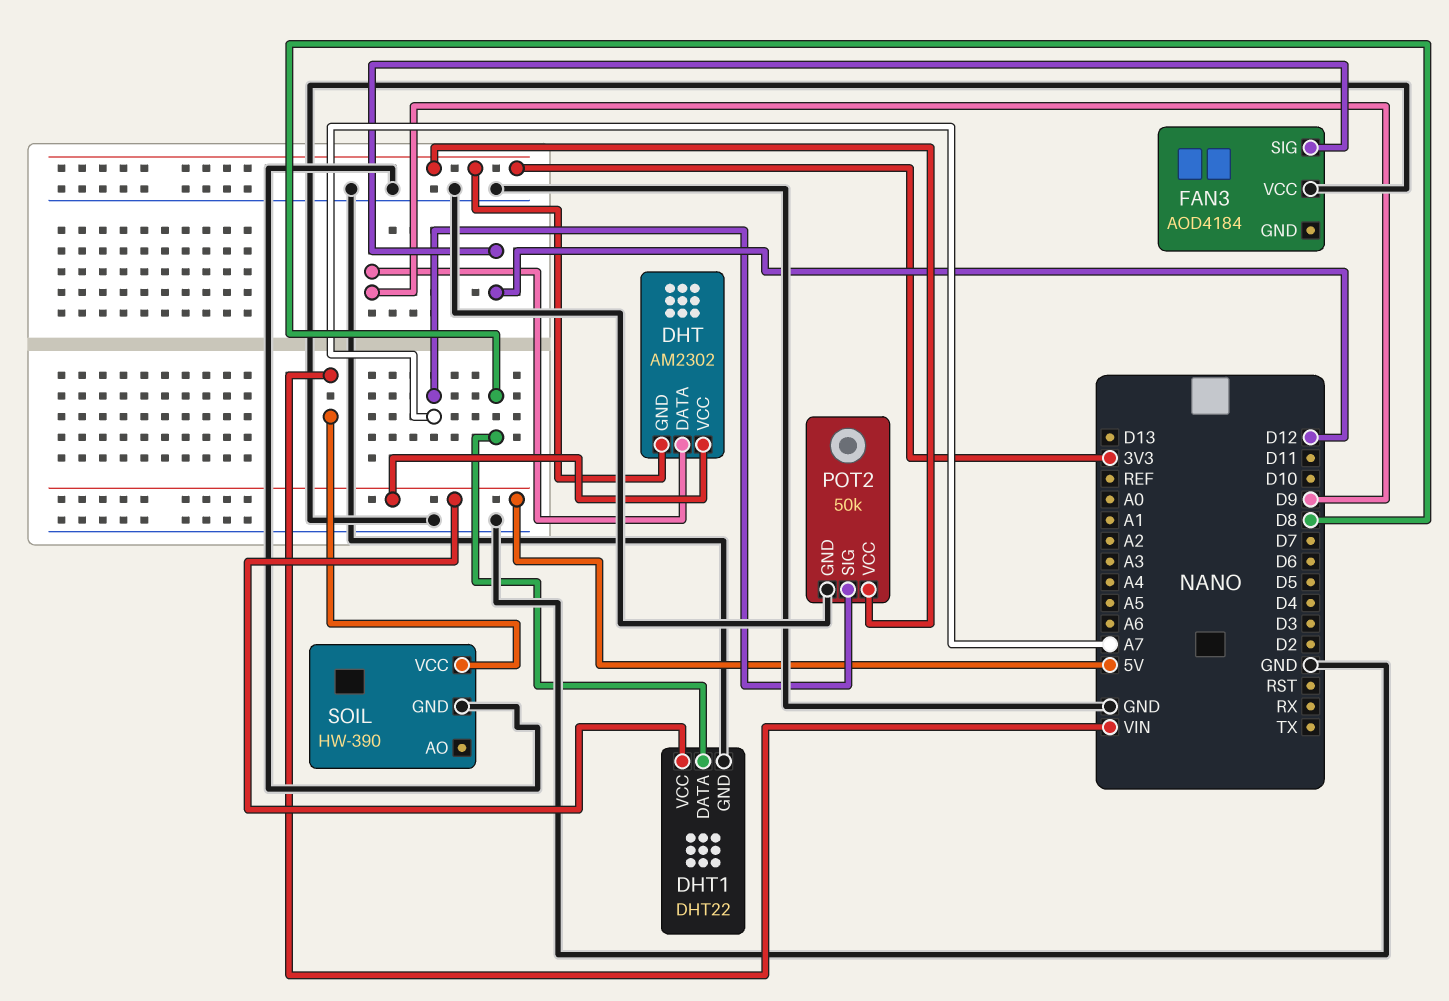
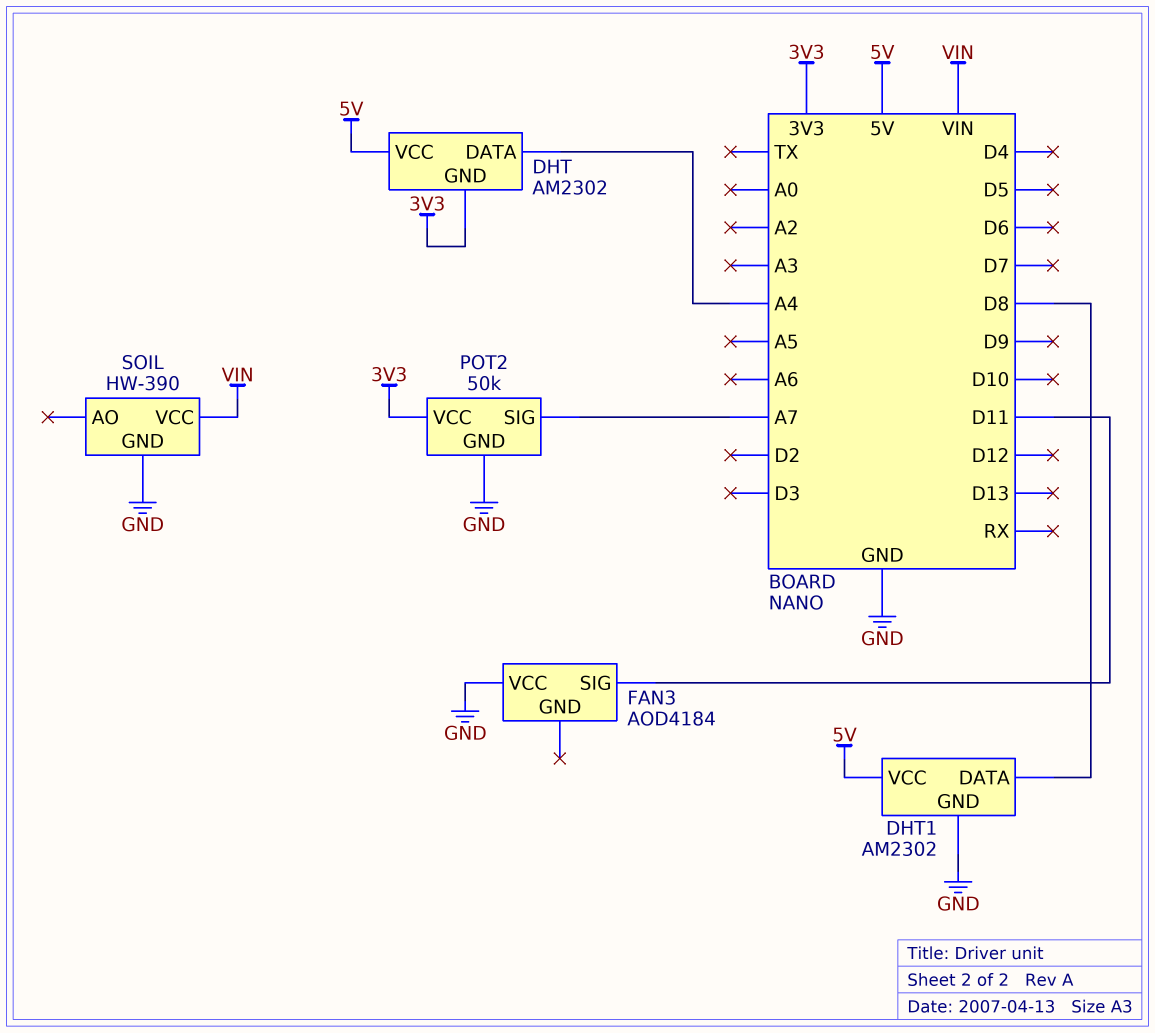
DHT pin DATA: D9 -> A4
DHT1: DHT22 -> AM2302
FAN3 pin SIG: D12 -> D11

